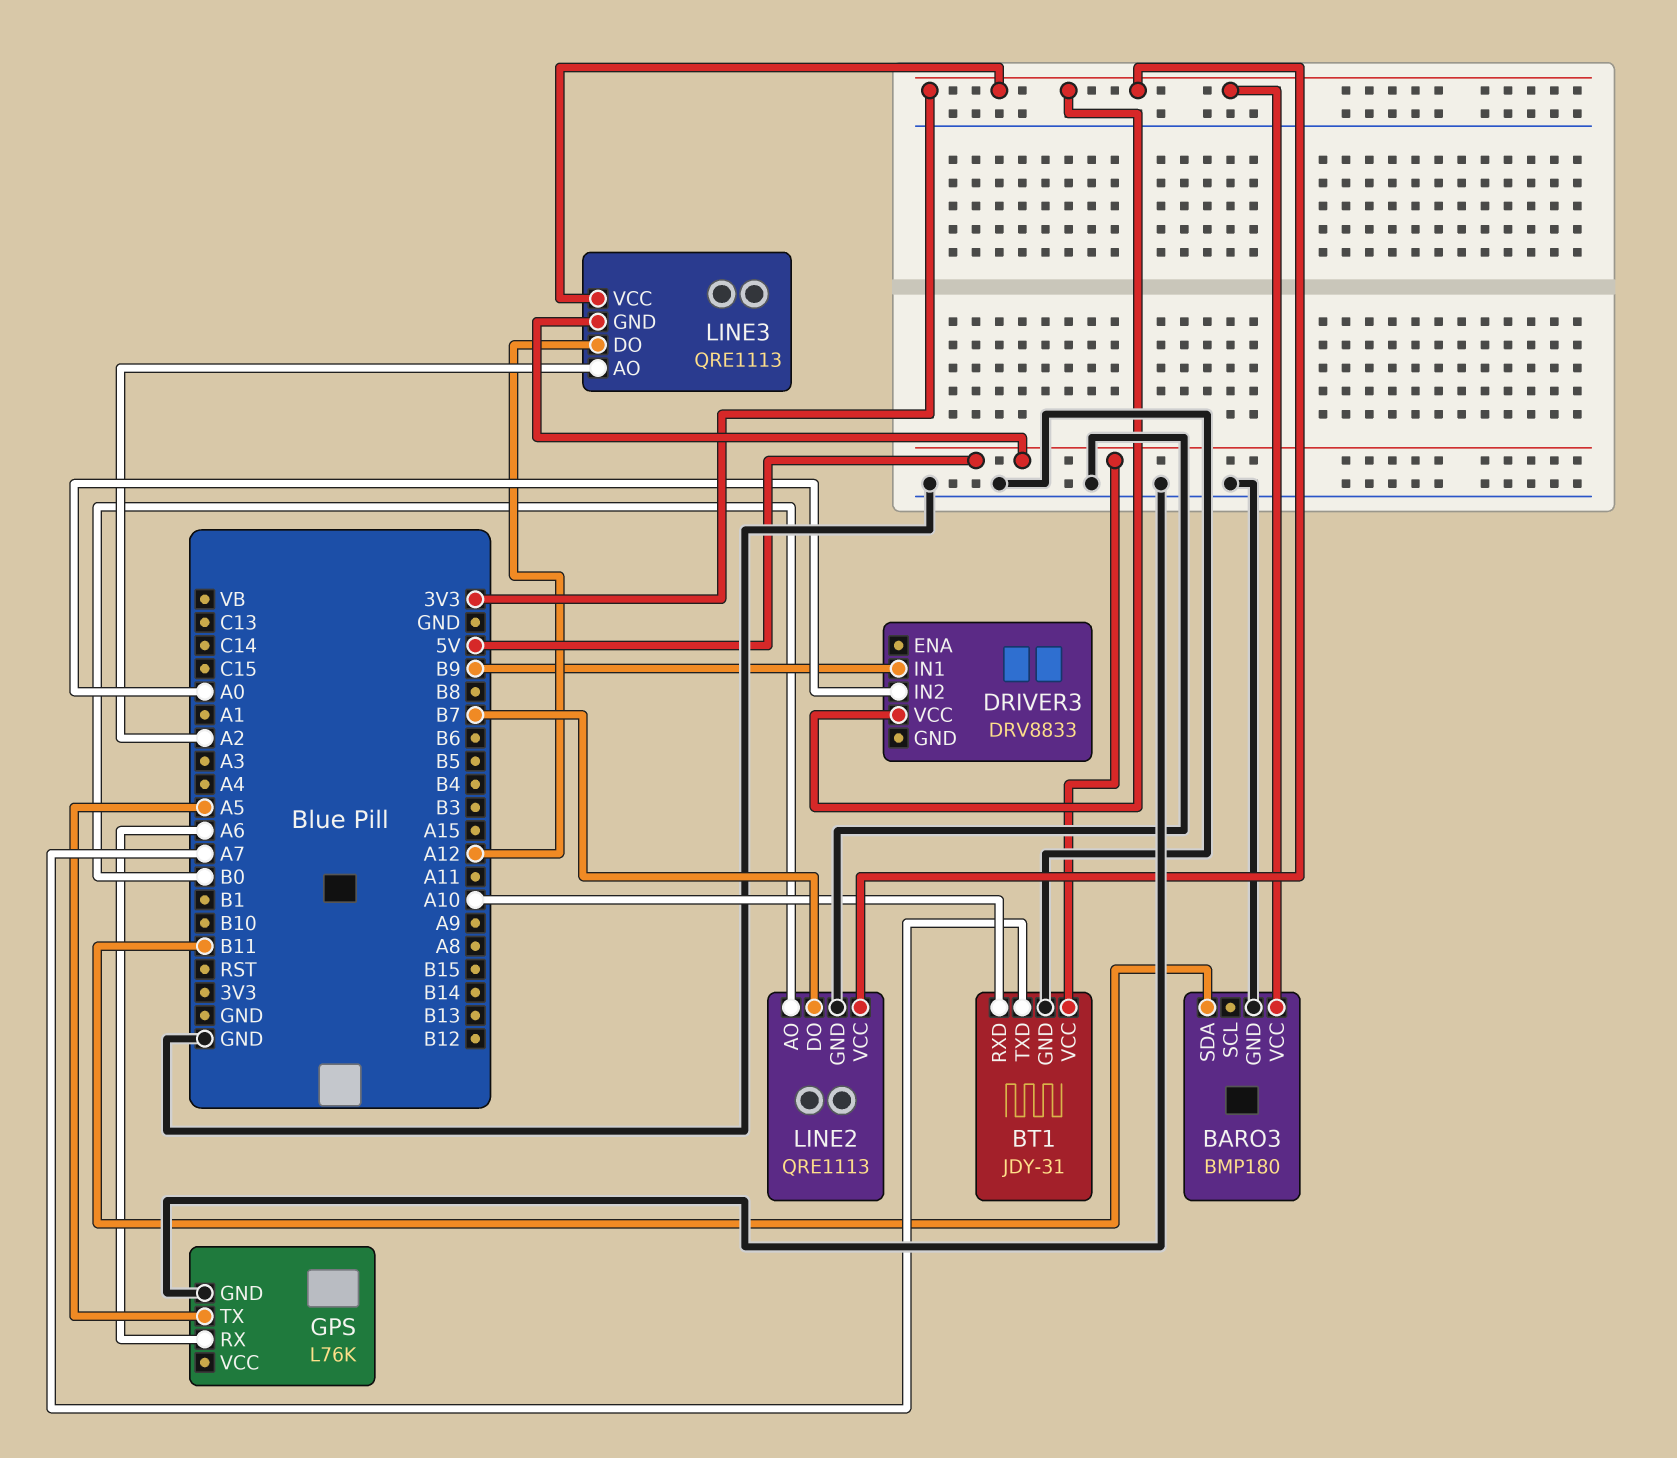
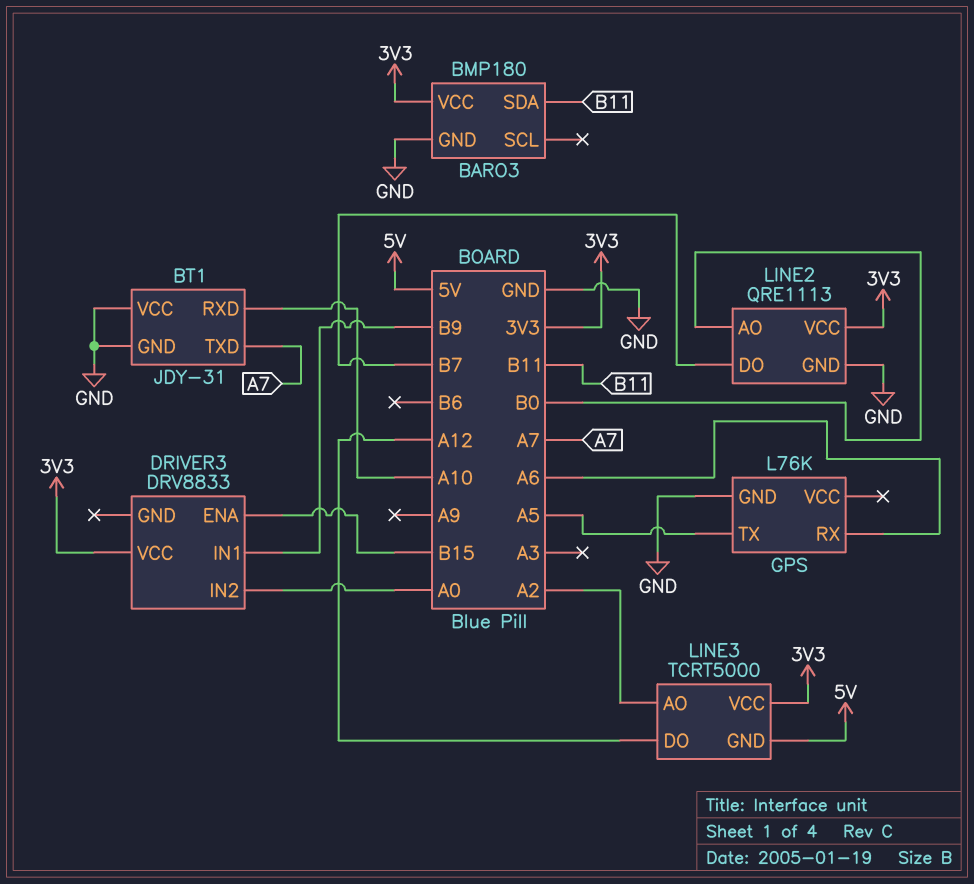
BT1 pin VCC: 5V -> GND
DRIVER3 pin ENA: none -> B15
LINE3: QRE1113 -> TCRT5000

